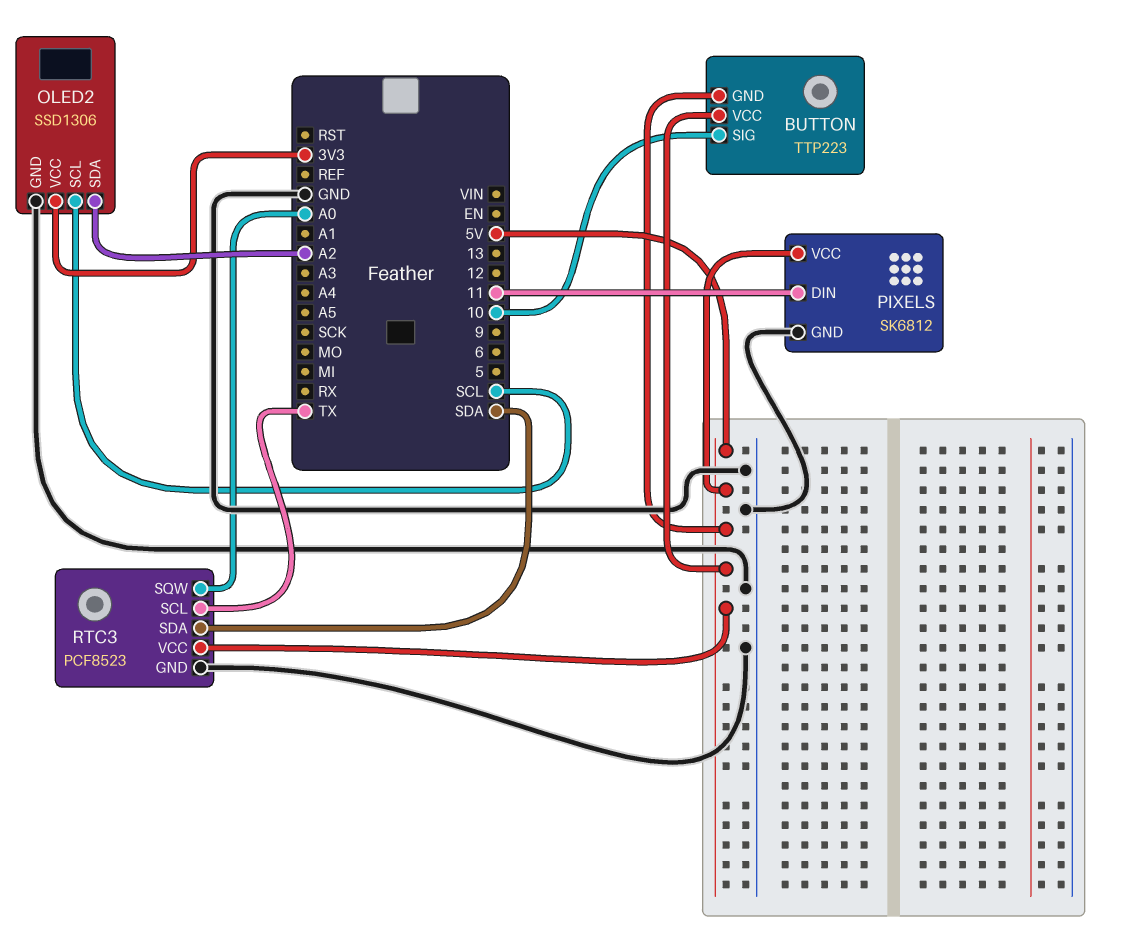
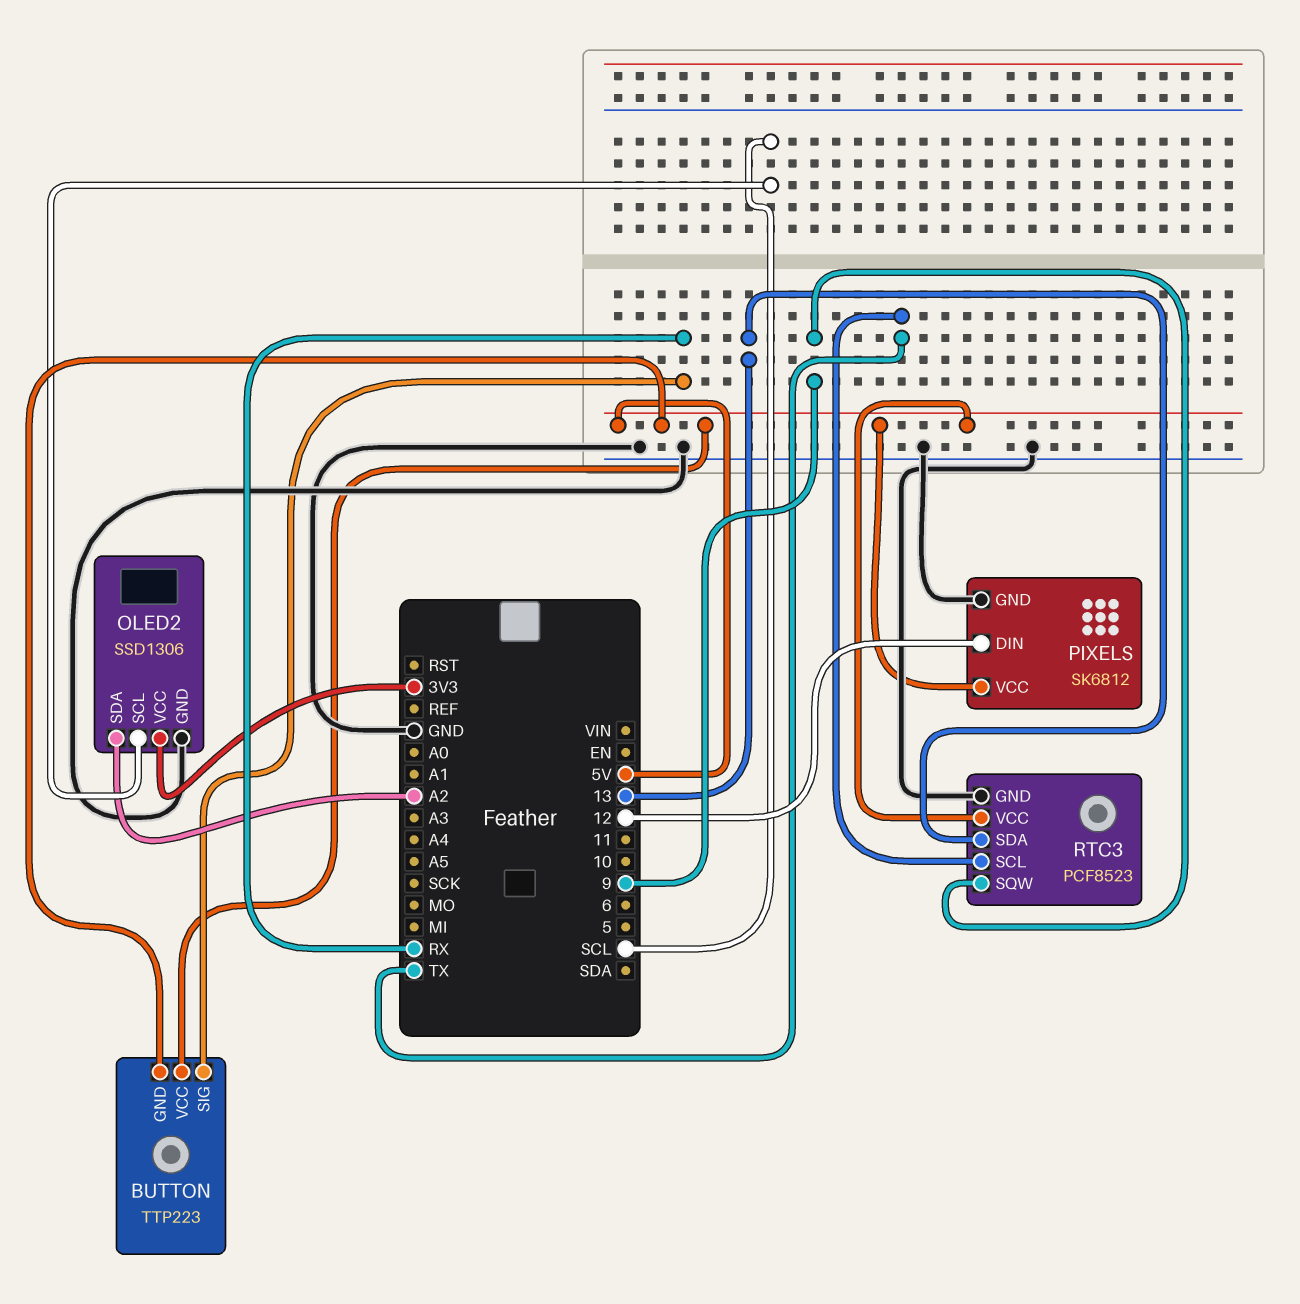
BUTTON pin SIG: 10 -> RX
PIXELS pin DIN: 11 -> 12
RTC3 pin SDA: SDA -> 13
RTC3 pin SQW: A0 -> 9

